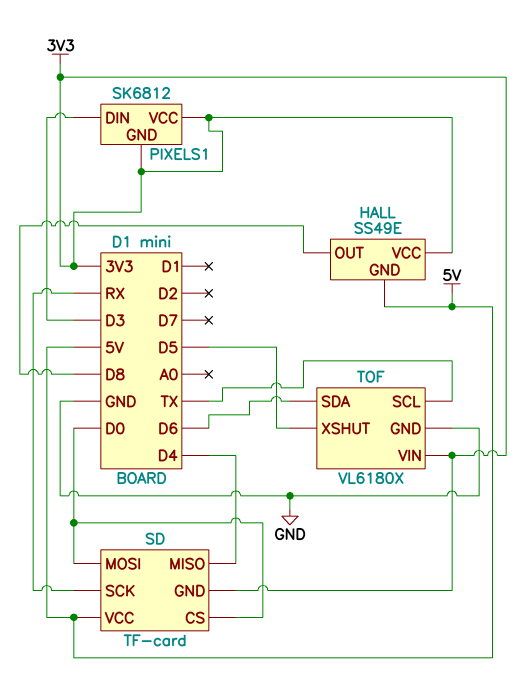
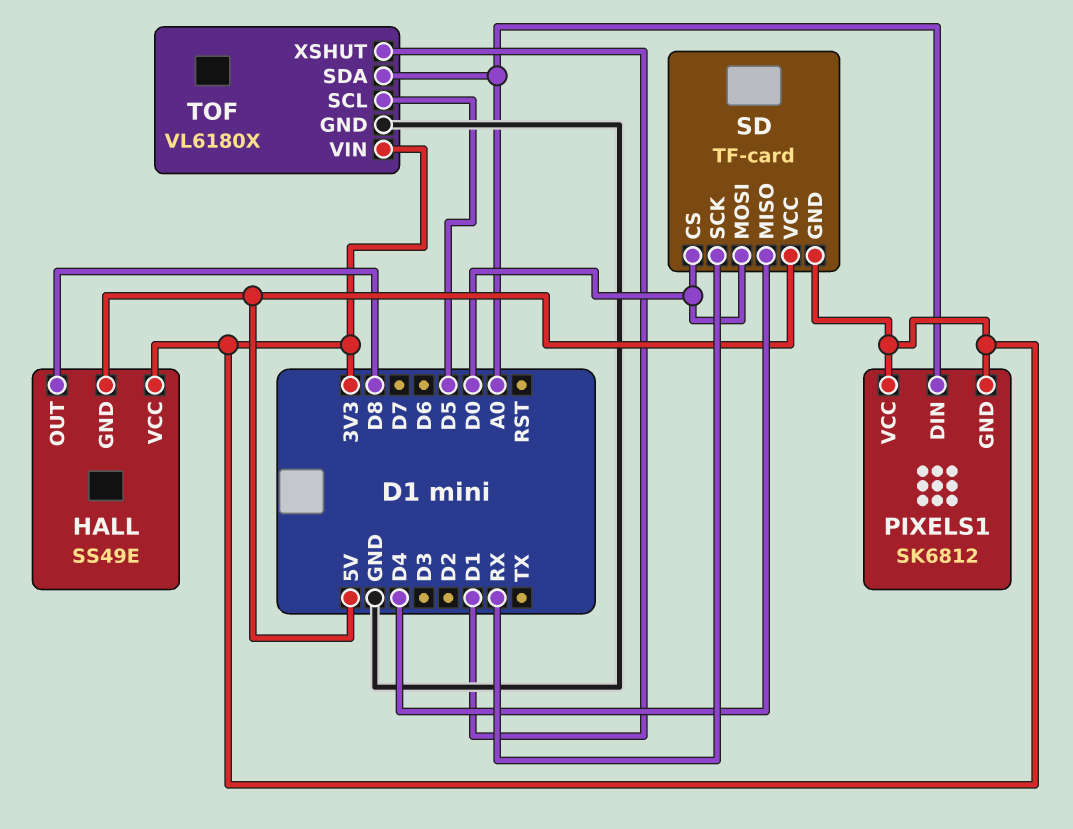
PIXELS1 pin DIN: D3 -> A0
TOF pin SCL: TX -> D5
TOF pin SDA: D6 -> A0
TOF pin XSHUT: D5 -> D1

